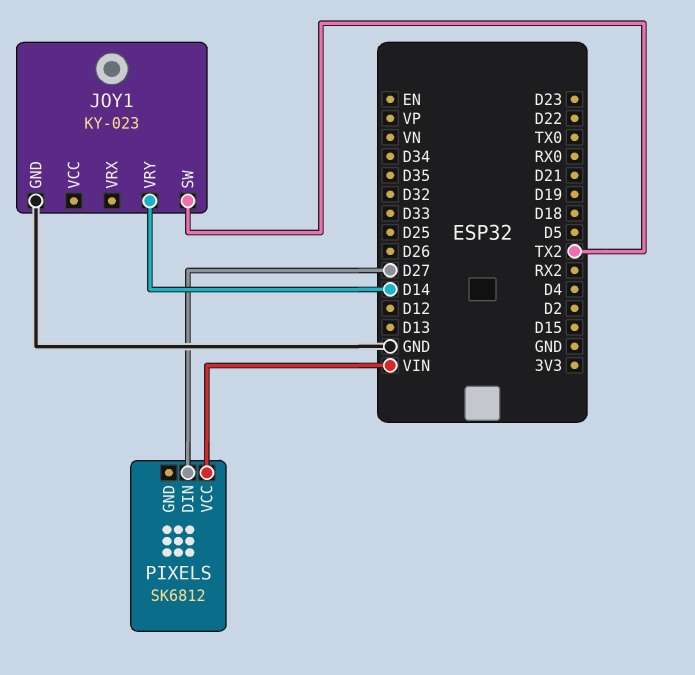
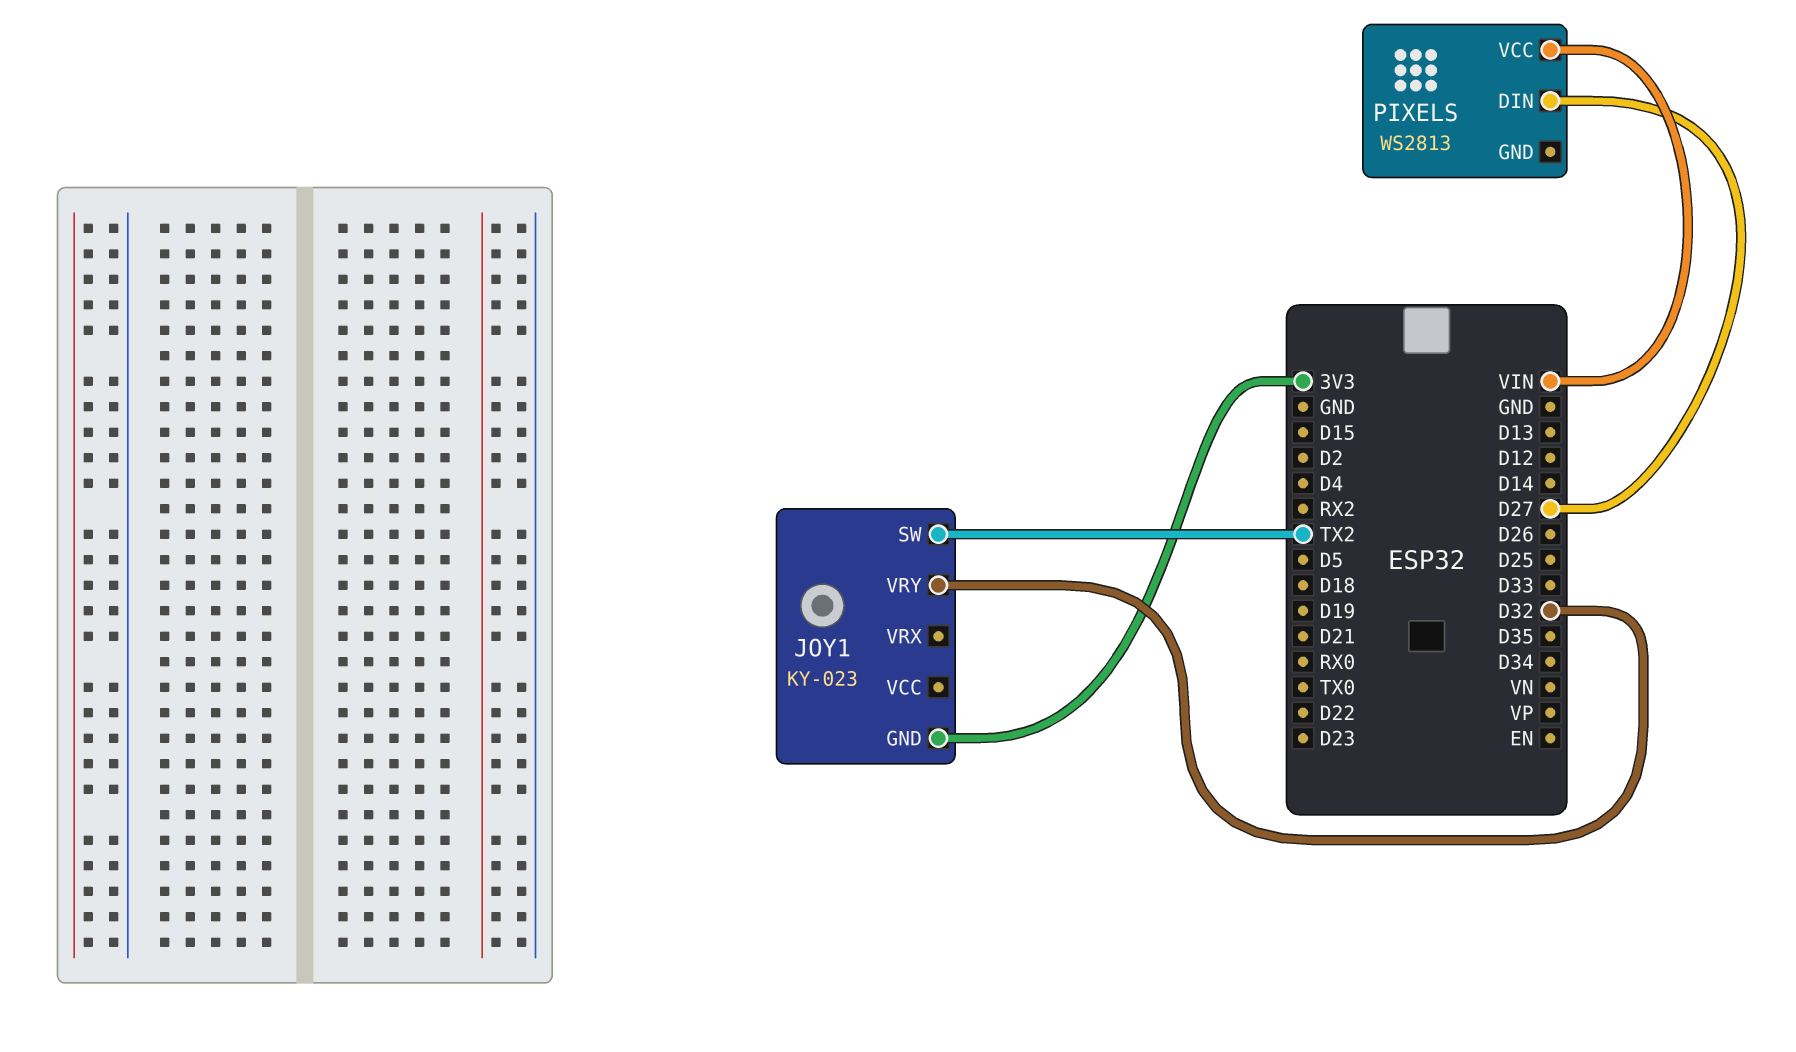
JOY1 pin GND: GND -> 3V3
JOY1 pin VRY: D14 -> D32
PIXELS: SK6812 -> WS2813

